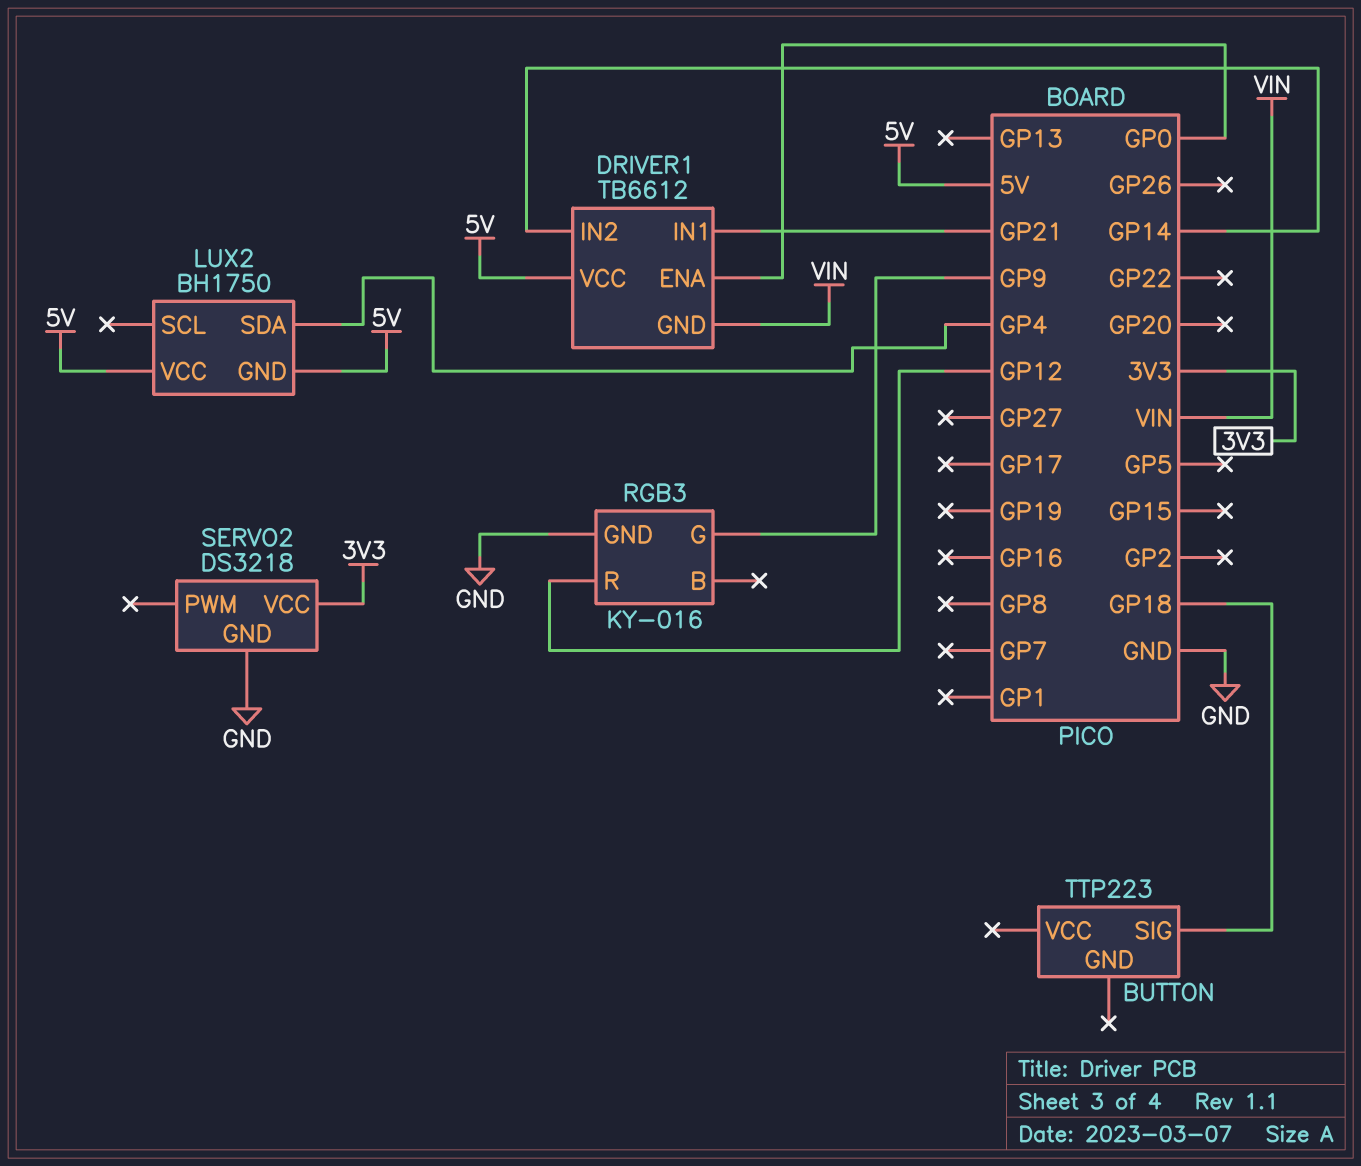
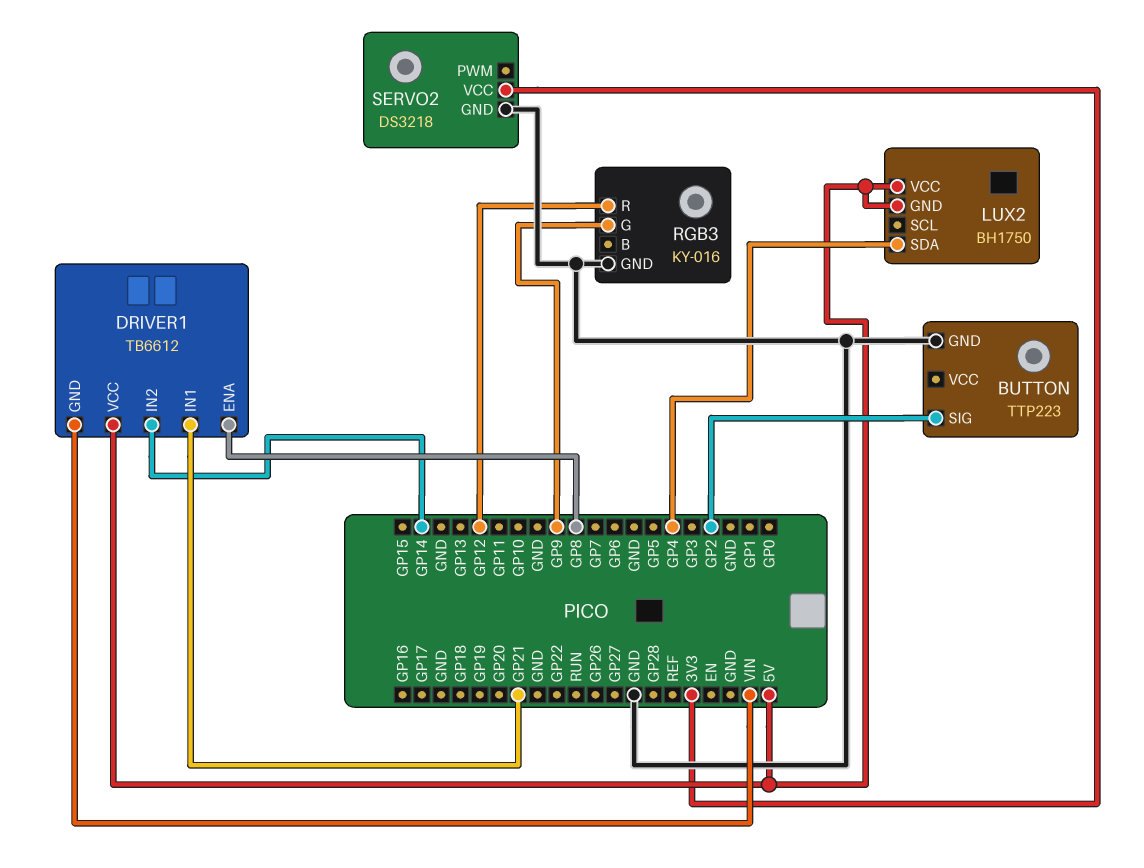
BUTTON pin GND: none -> GND
BUTTON pin SIG: GP18 -> GP2
DRIVER1 pin ENA: GP0 -> GP8

